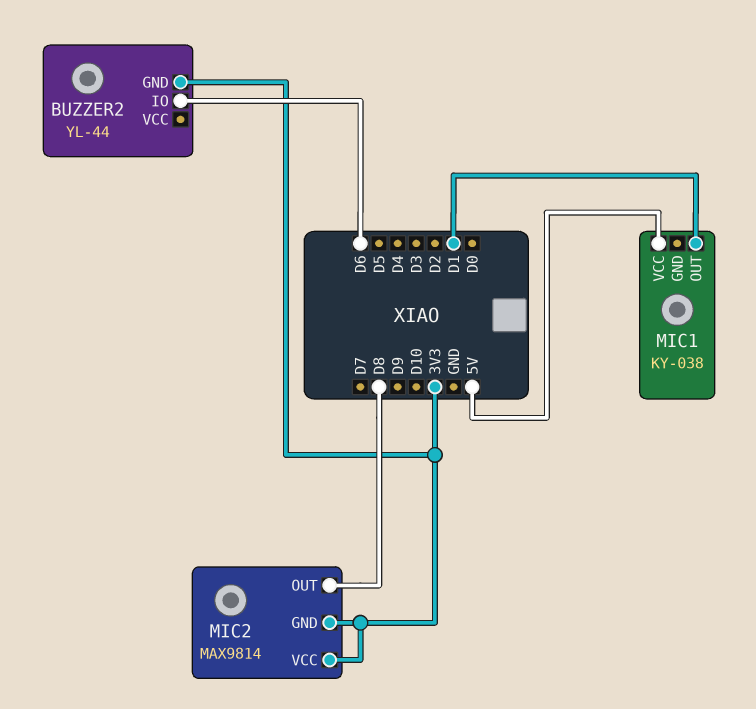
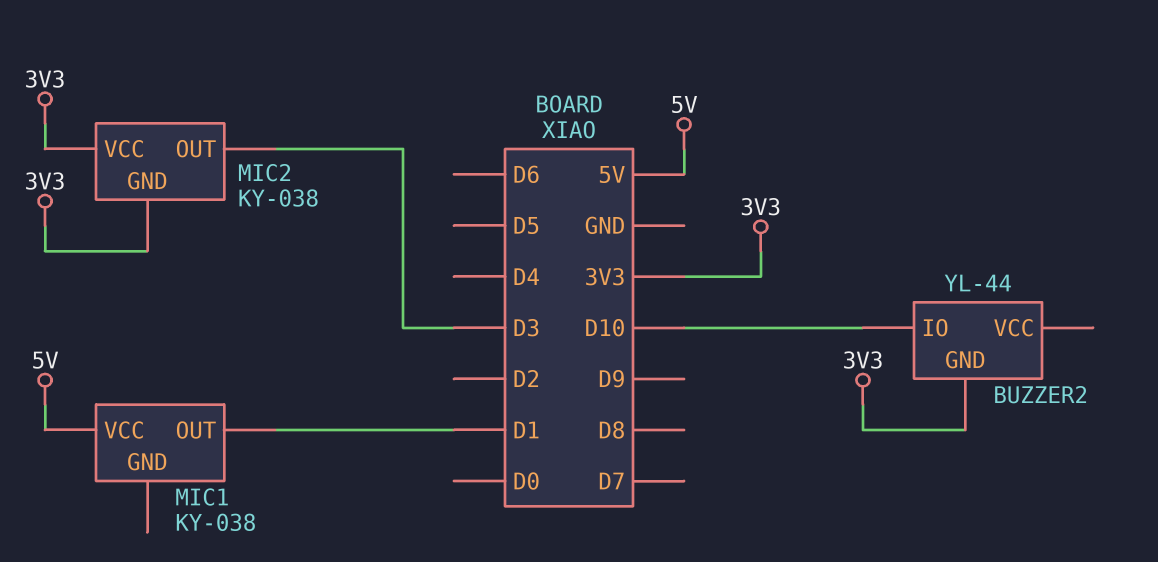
BUZZER2 pin IO: D6 -> D10
MIC2: MAX9814 -> KY-038
MIC2 pin OUT: D8 -> D3

